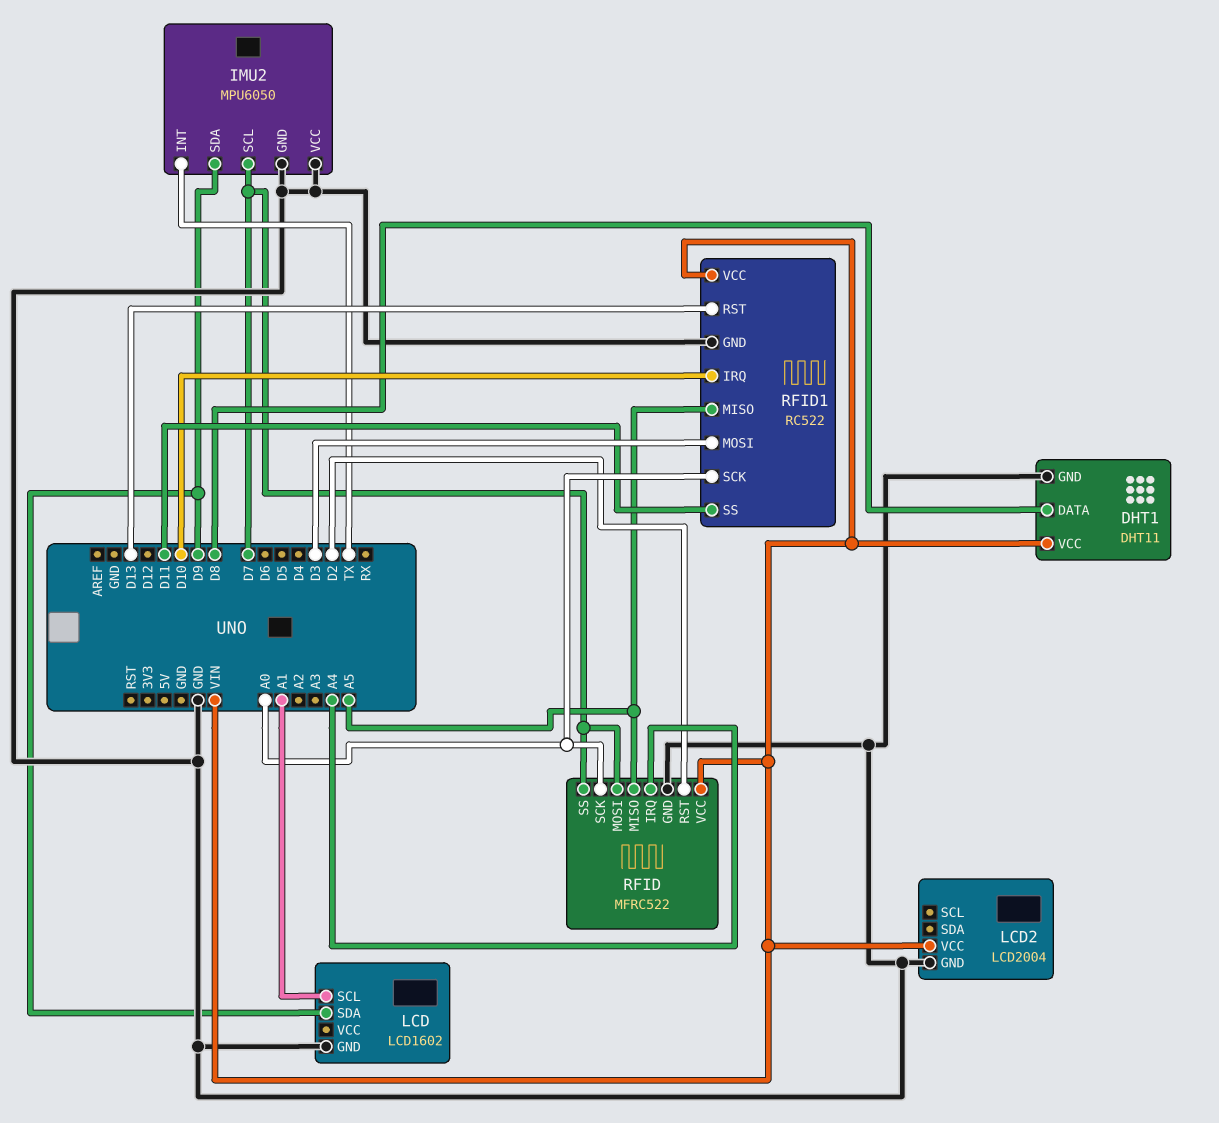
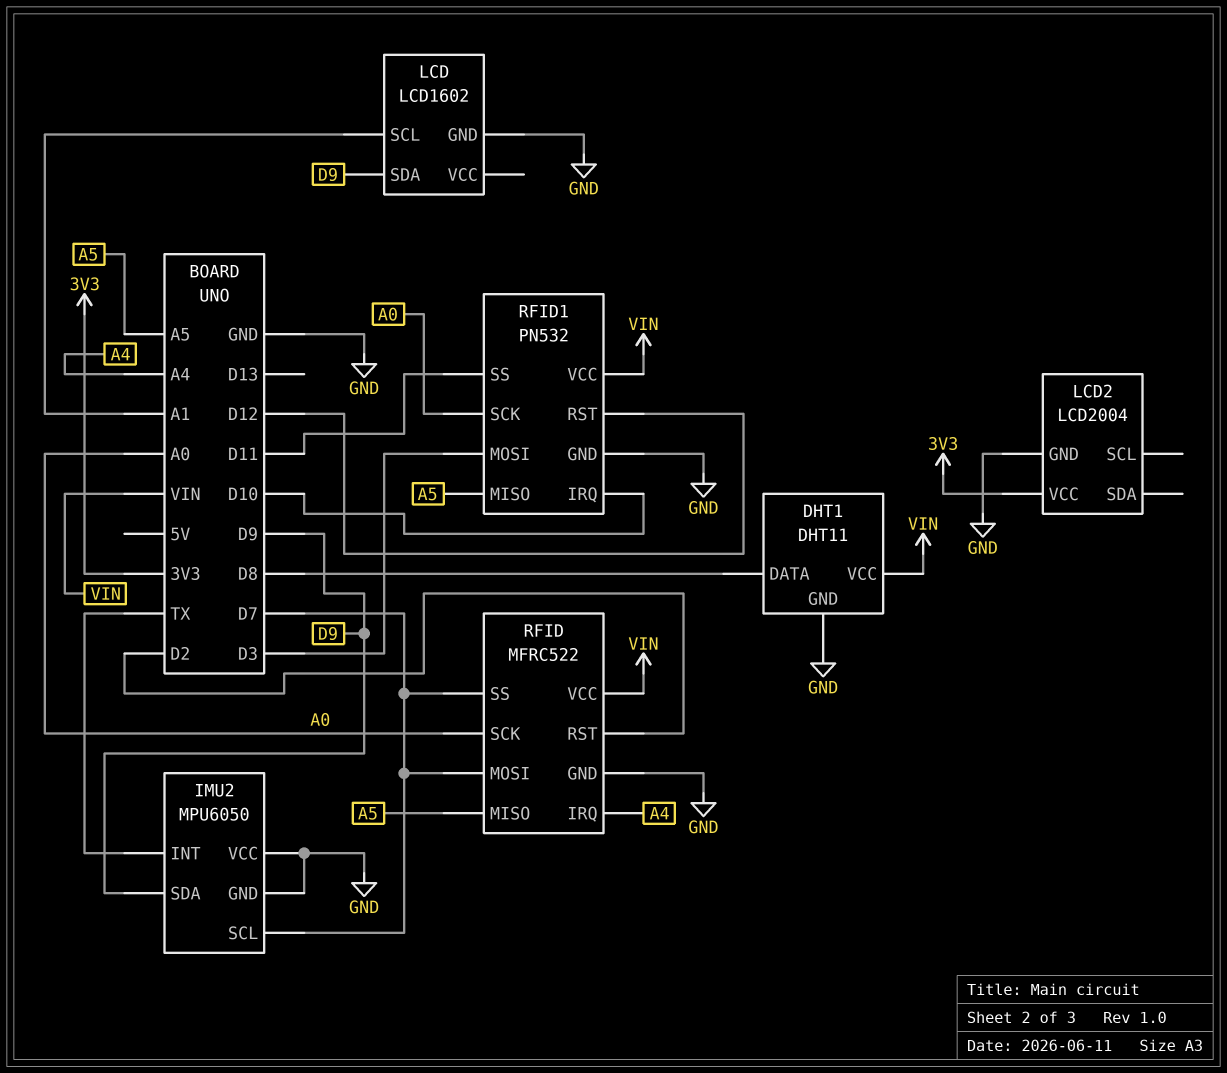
LCD2 pin VCC: VIN -> 3V3
RFID1: RC522 -> PN532
RFID1 pin RST: D13 -> D12

